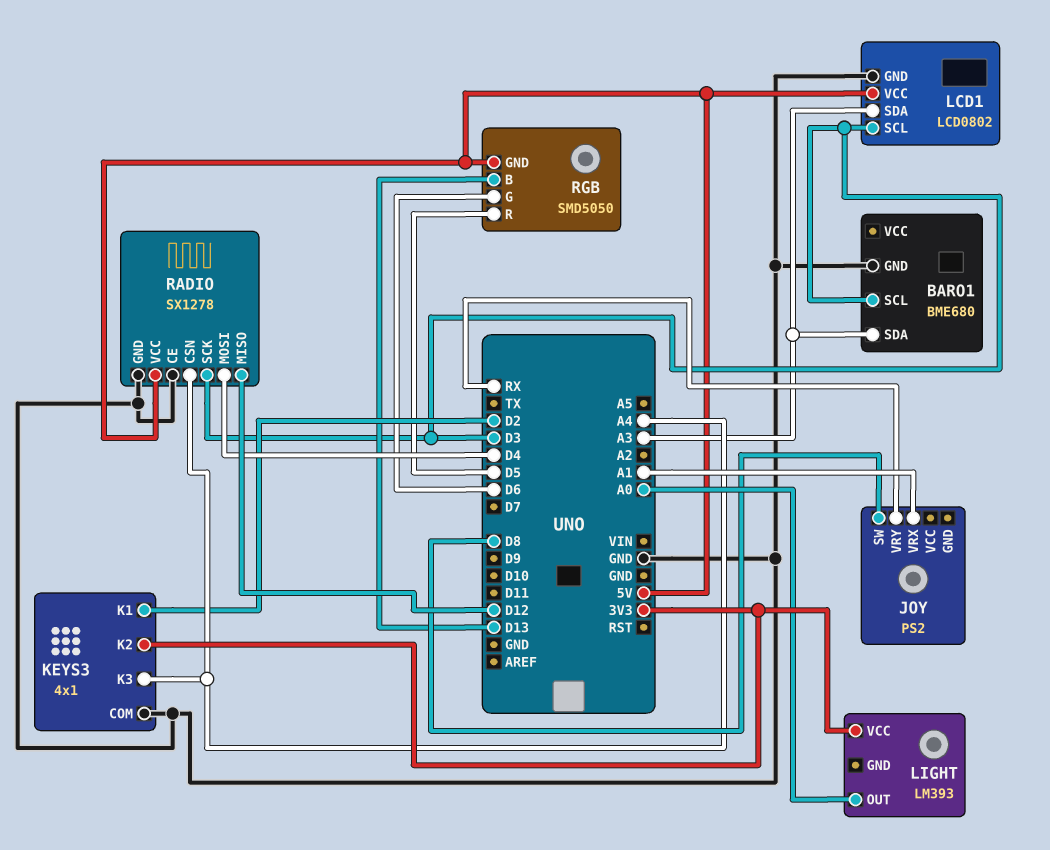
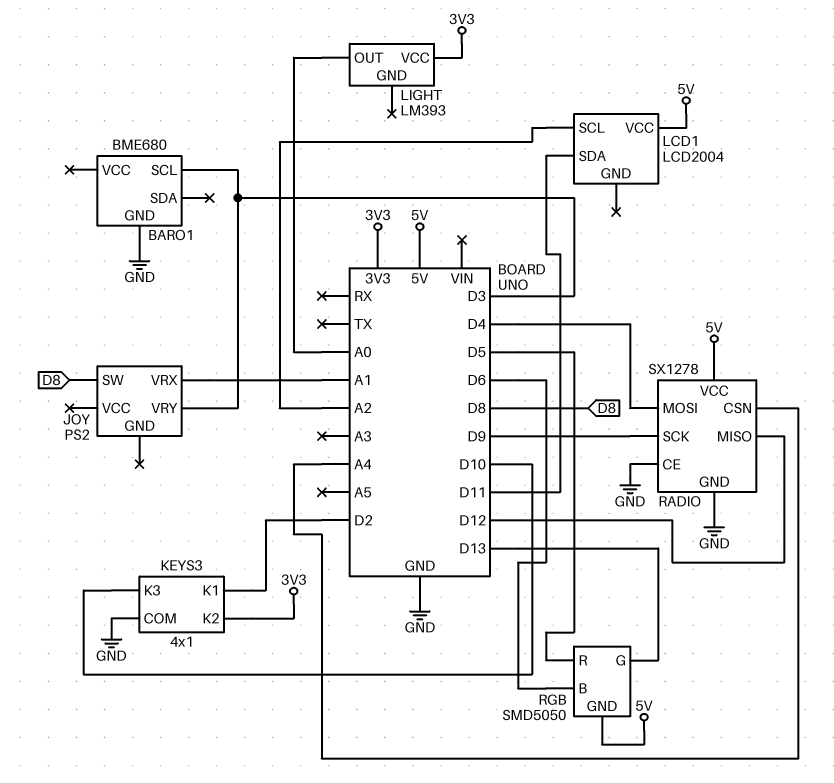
BARO1 pin SDA: A3 -> none
JOY pin VRY: RX -> D3
KEYS3 pin K3: A4 -> D10
LCD1: LCD0802 -> LCD2004
LCD1 pin GND: GND -> none
LCD1 pin SCL: D3 -> A2
LCD1 pin SDA: A3 -> D11
RADIO pin SCK: D3 -> D9
RGB pin B: D13 -> D6
RGB pin G: D6 -> D13

